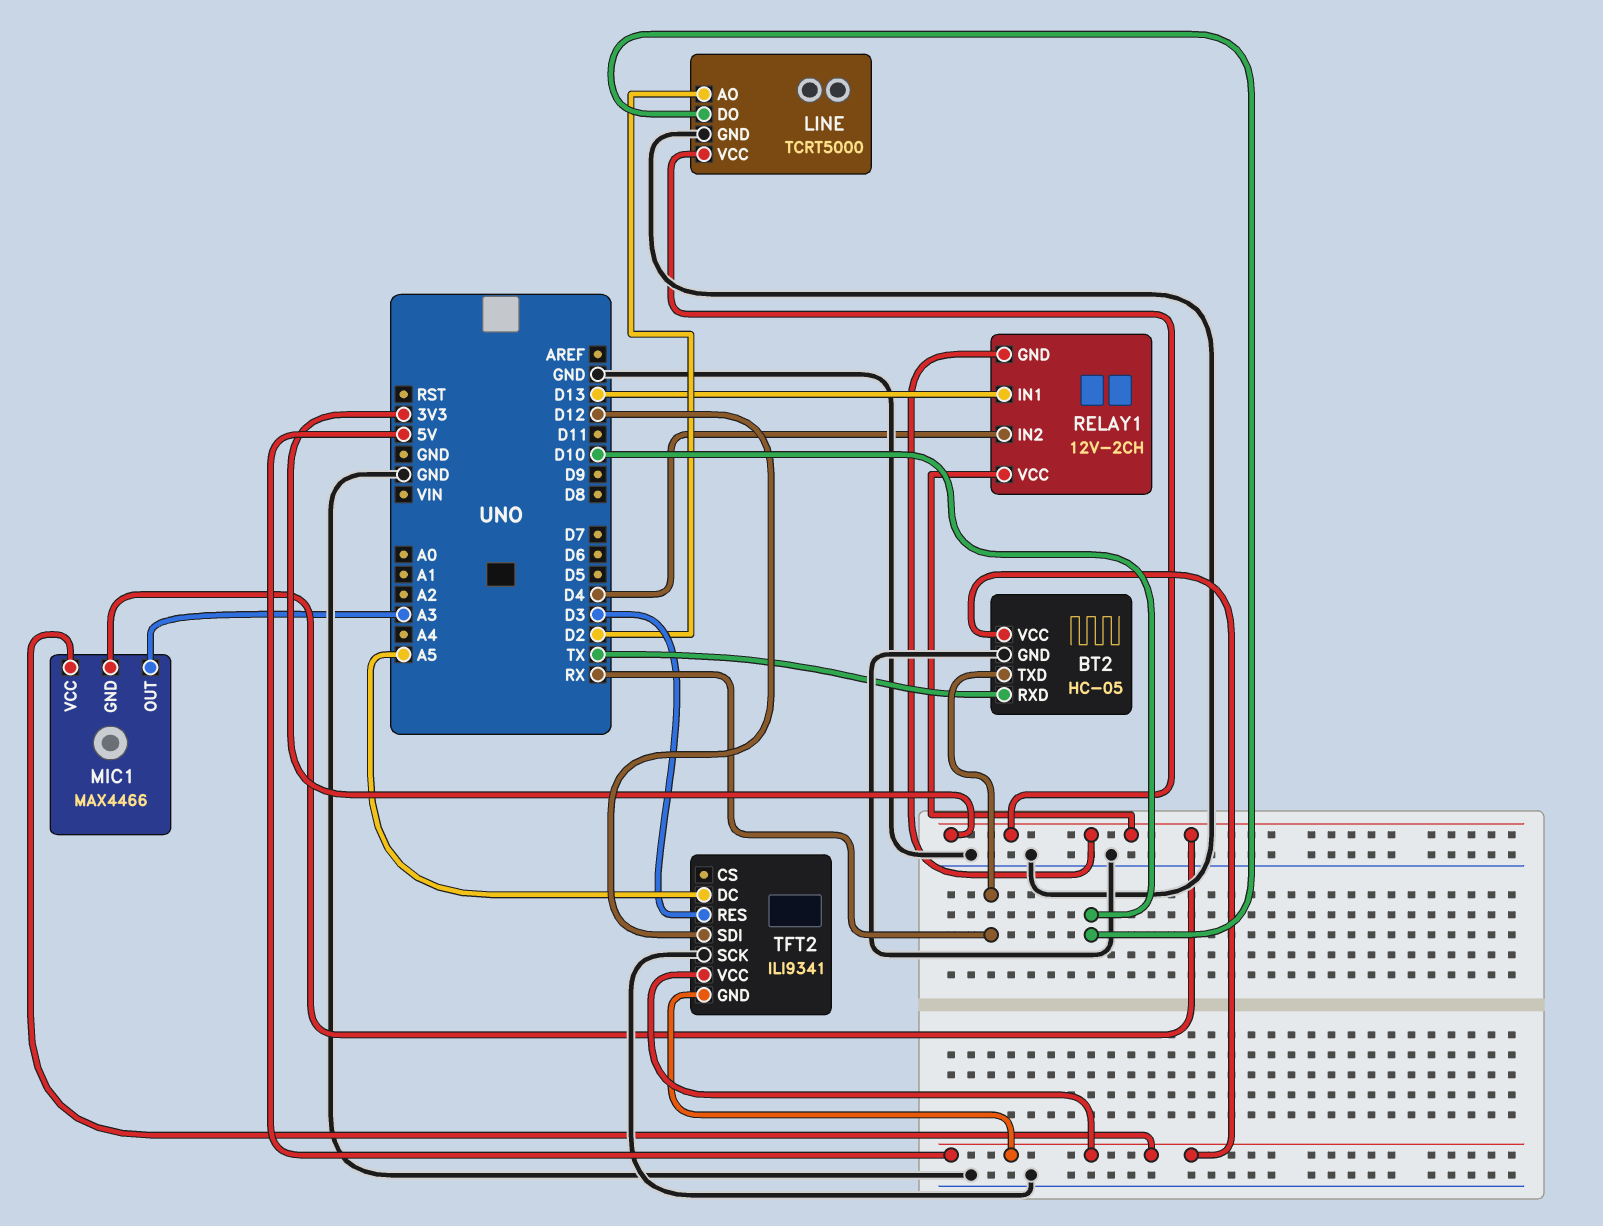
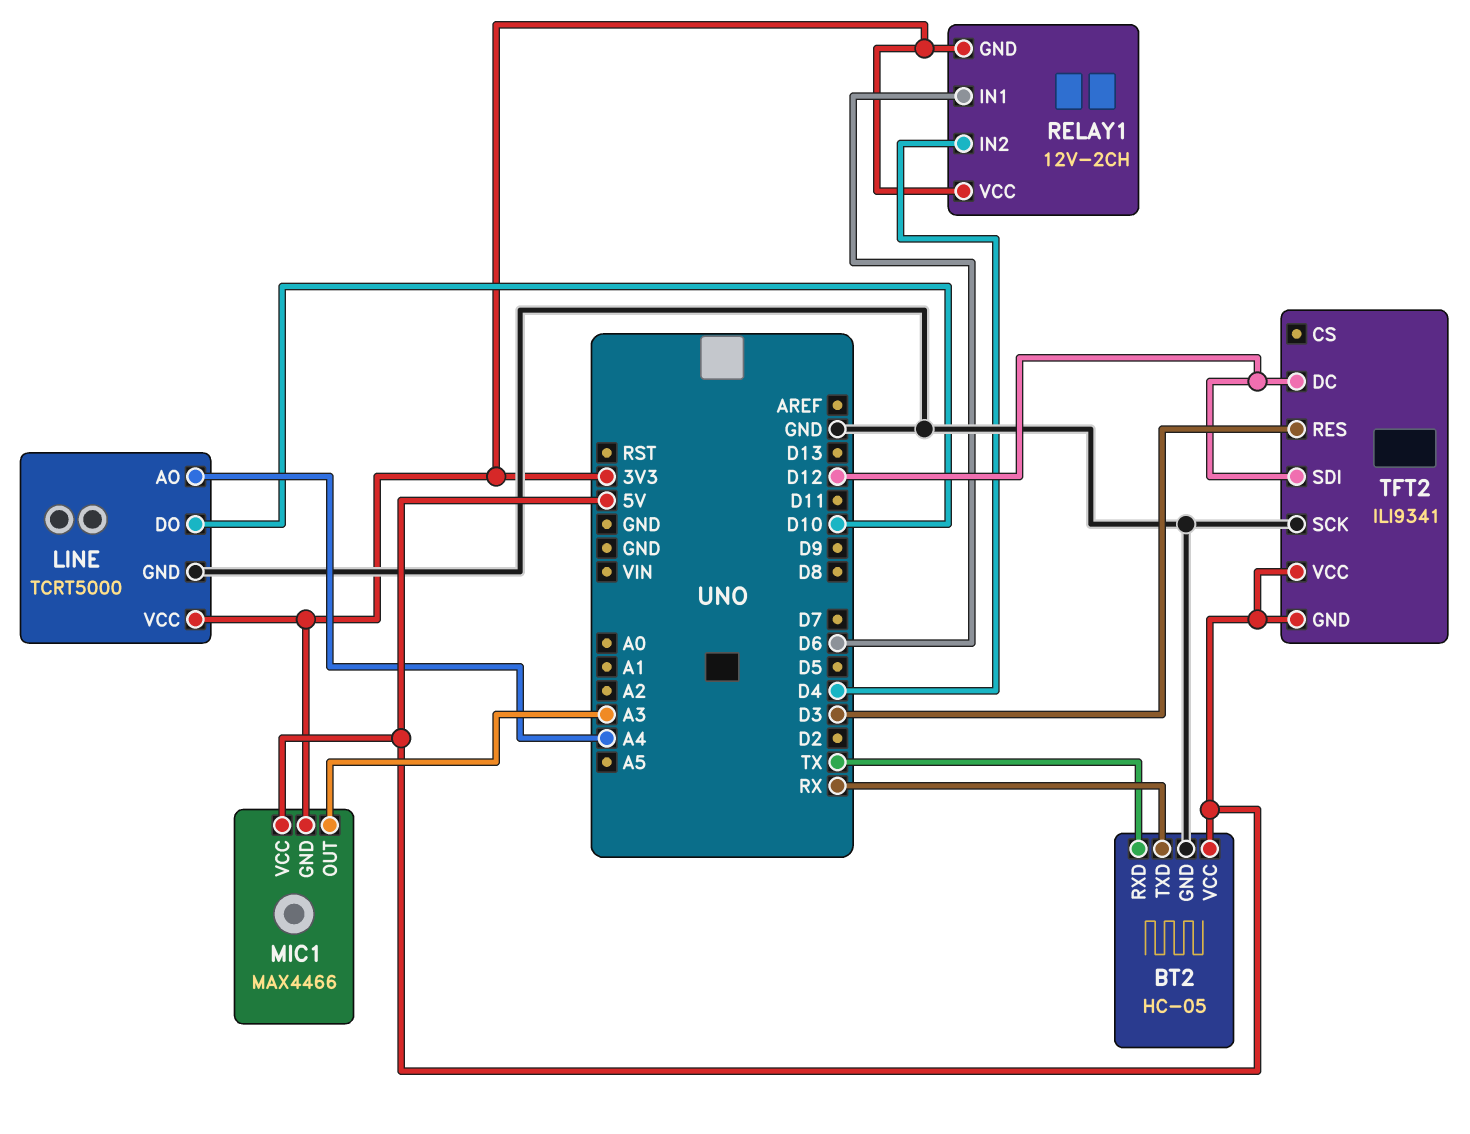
LINE pin AO: D2 -> A4
RELAY1 pin IN1: D13 -> D6
TFT2 pin DC: A5 -> D12

